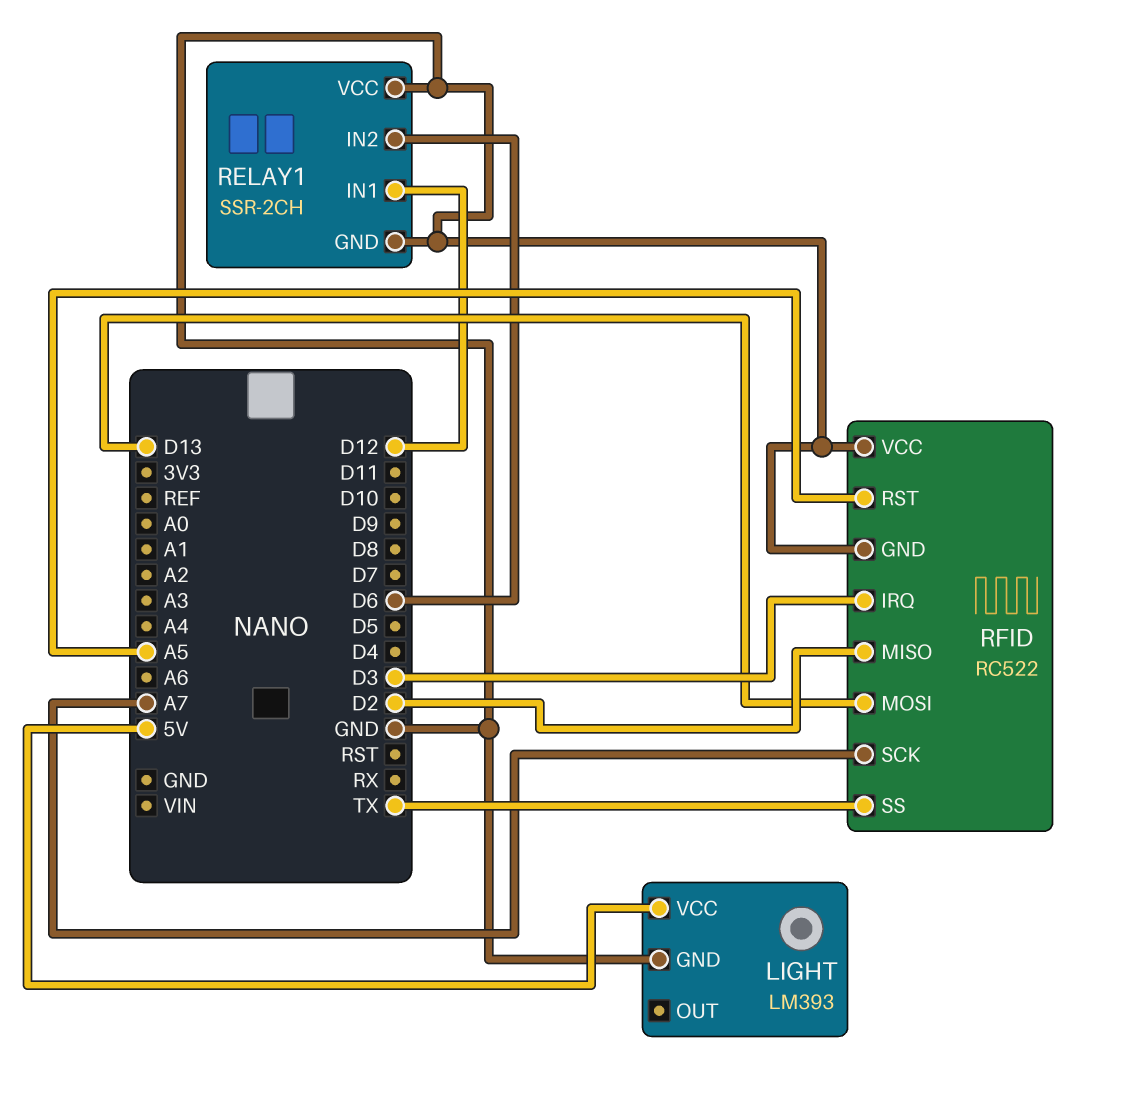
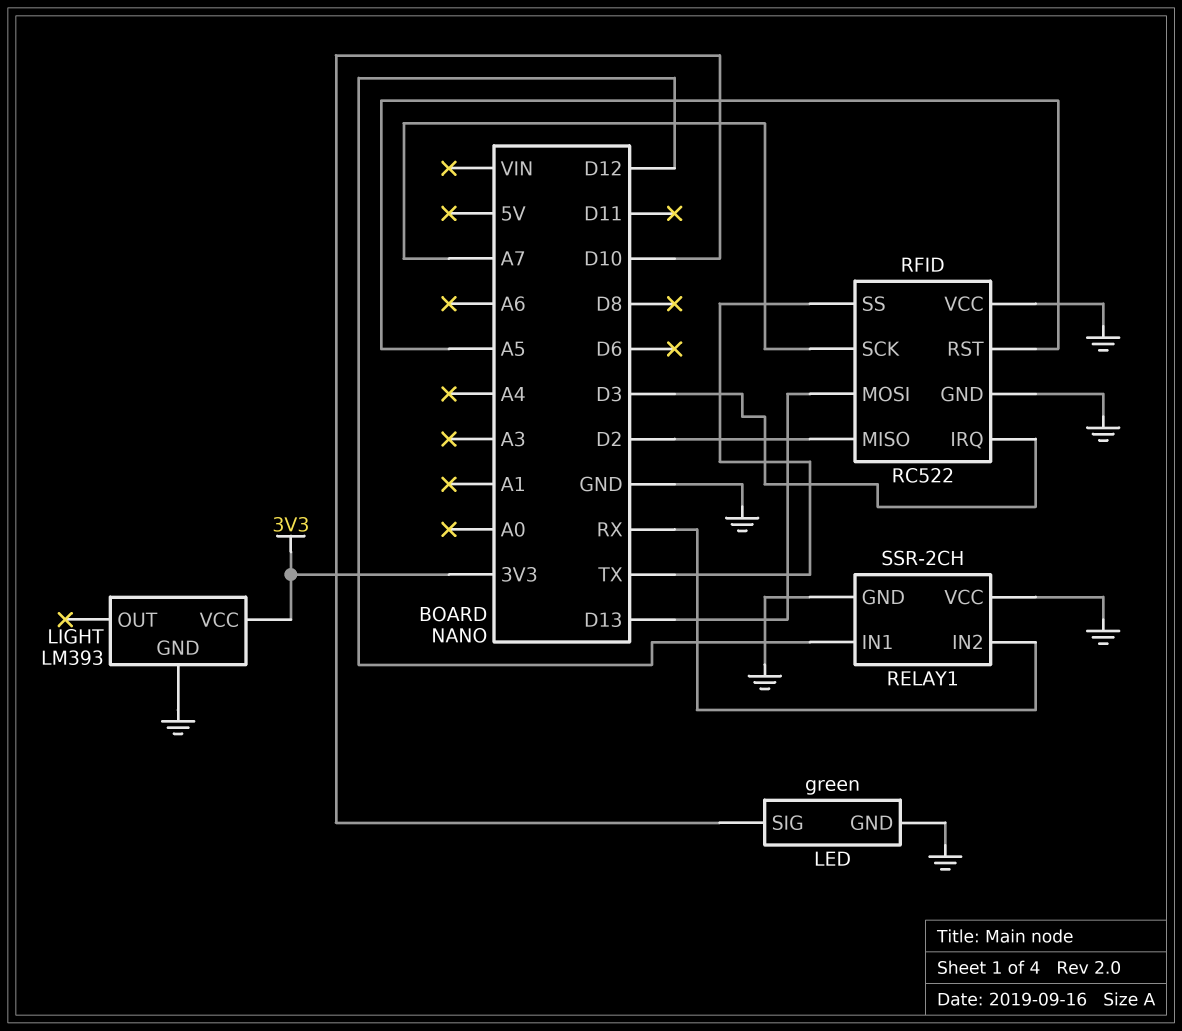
LED: none -> green
LED pin GND: none -> GND
LED pin SIG: none -> D10
LIGHT pin VCC: 5V -> 3V3
RELAY1 pin IN2: D6 -> RX

